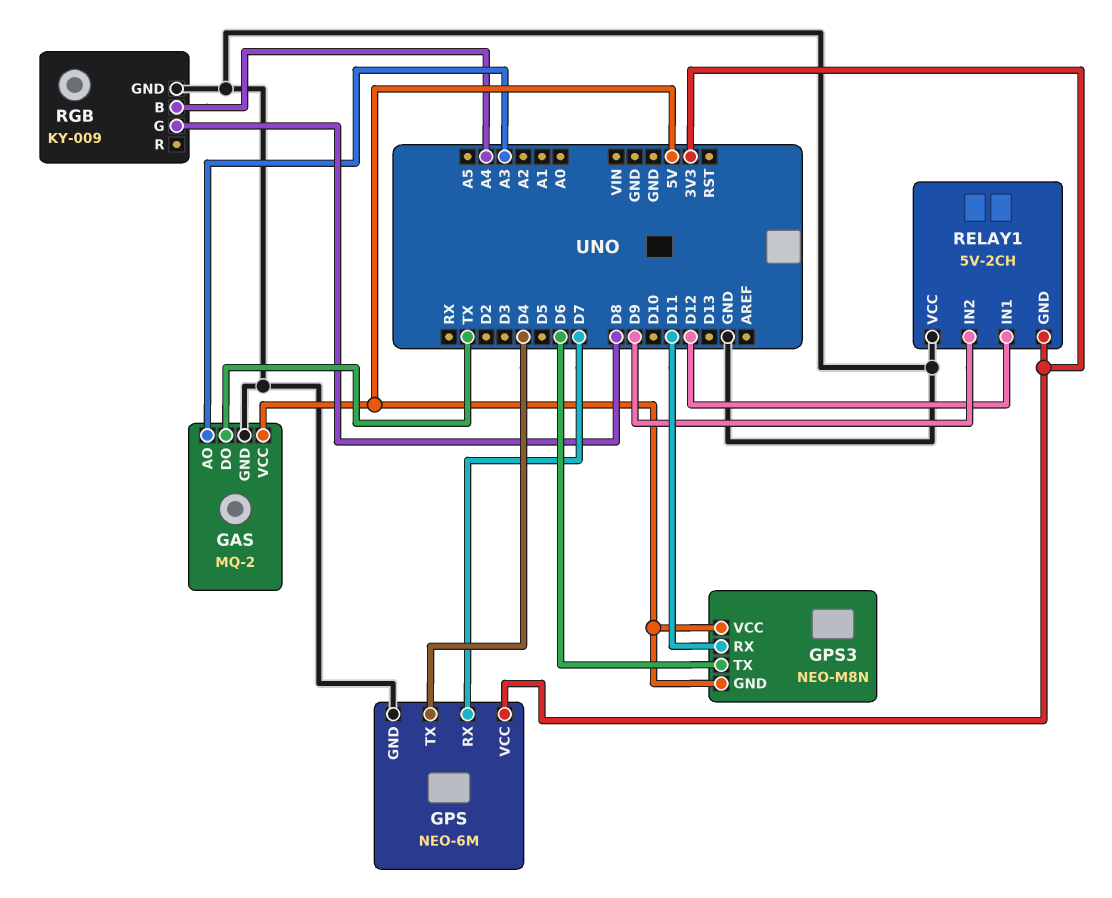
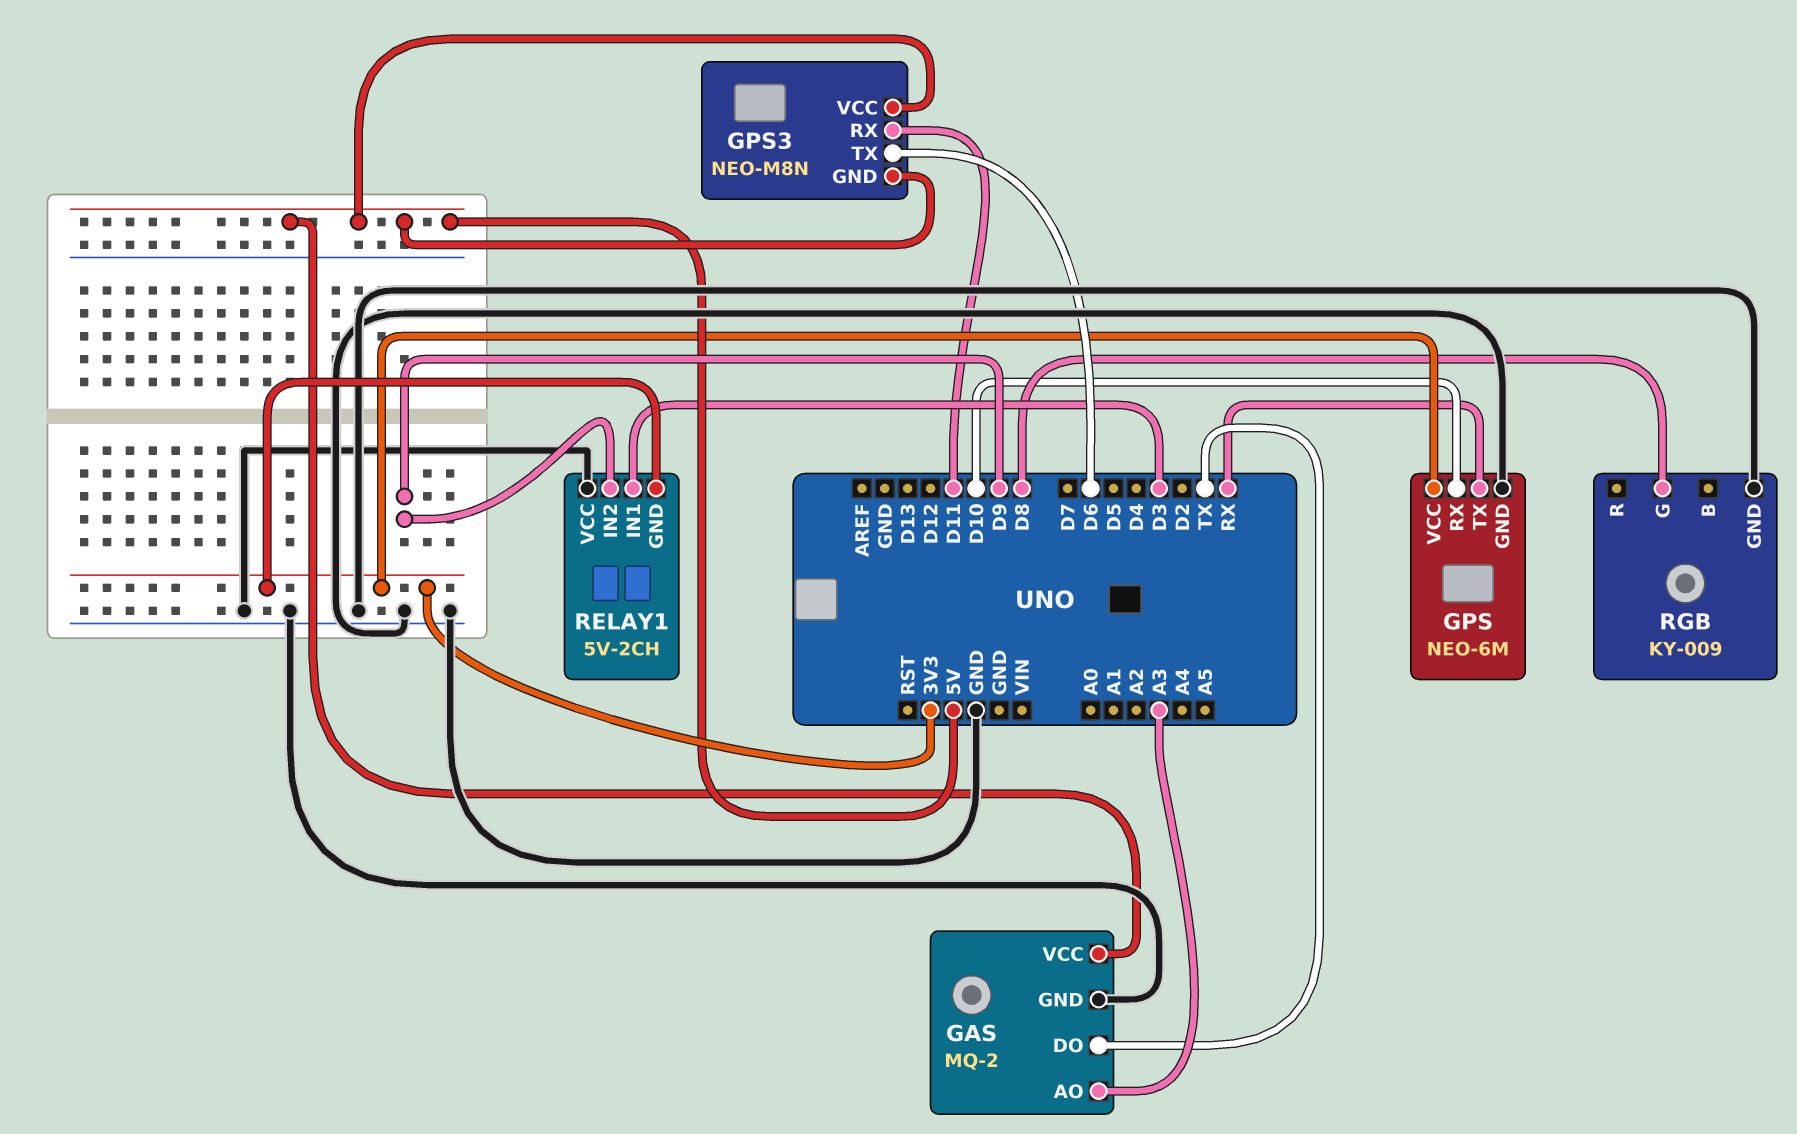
GPS pin RX: D7 -> D10
GPS pin TX: D4 -> RX
RELAY1 pin IN1: D12 -> D3
RGB pin B: A4 -> none

